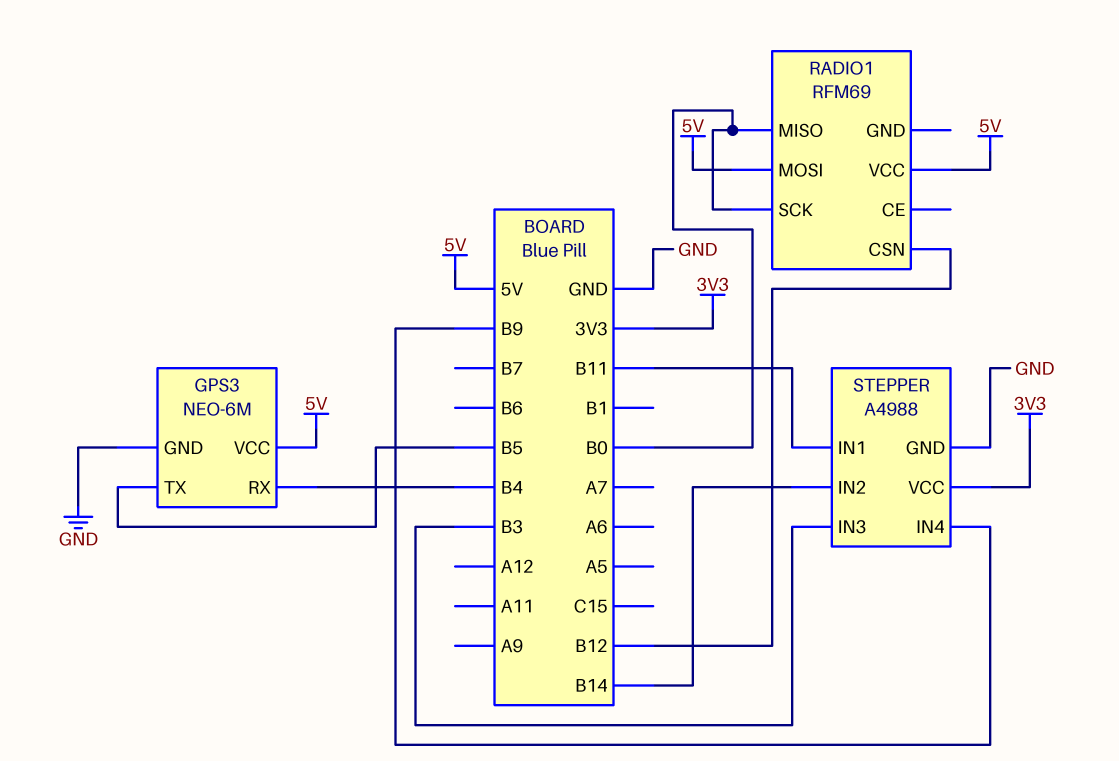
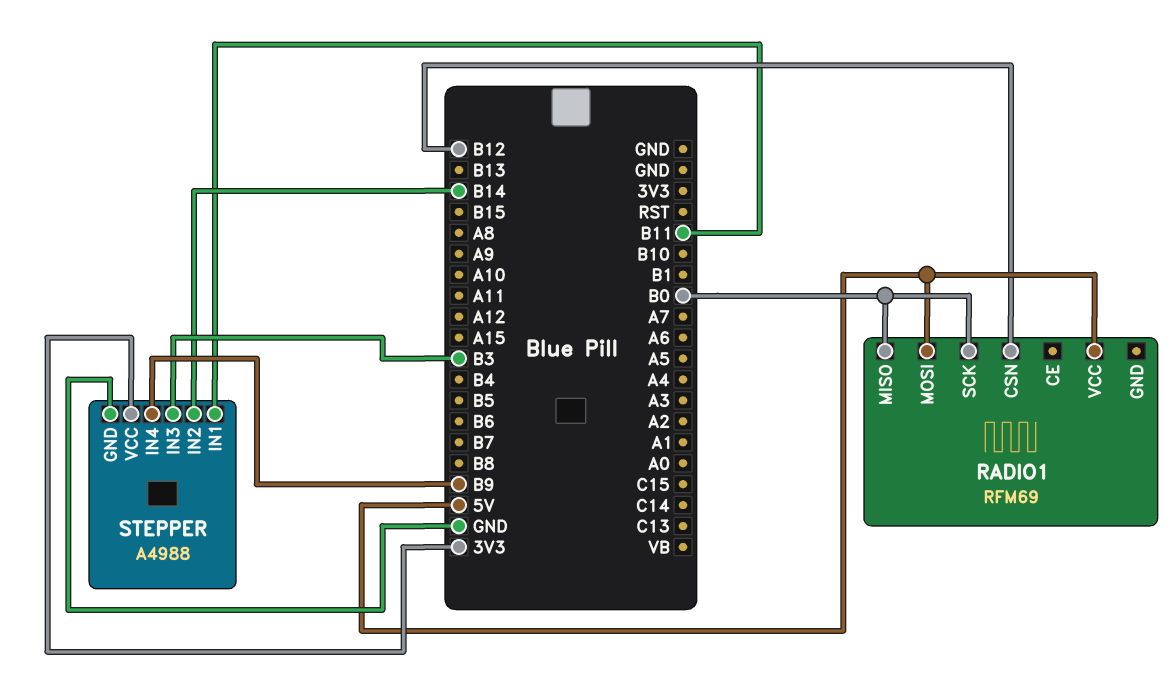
GPS3: NEO-6M -> none
GPS3 pin GND: GND -> none
GPS3 pin RX: B4 -> none
GPS3 pin TX: B5 -> none
GPS3 pin VCC: 5V -> none

